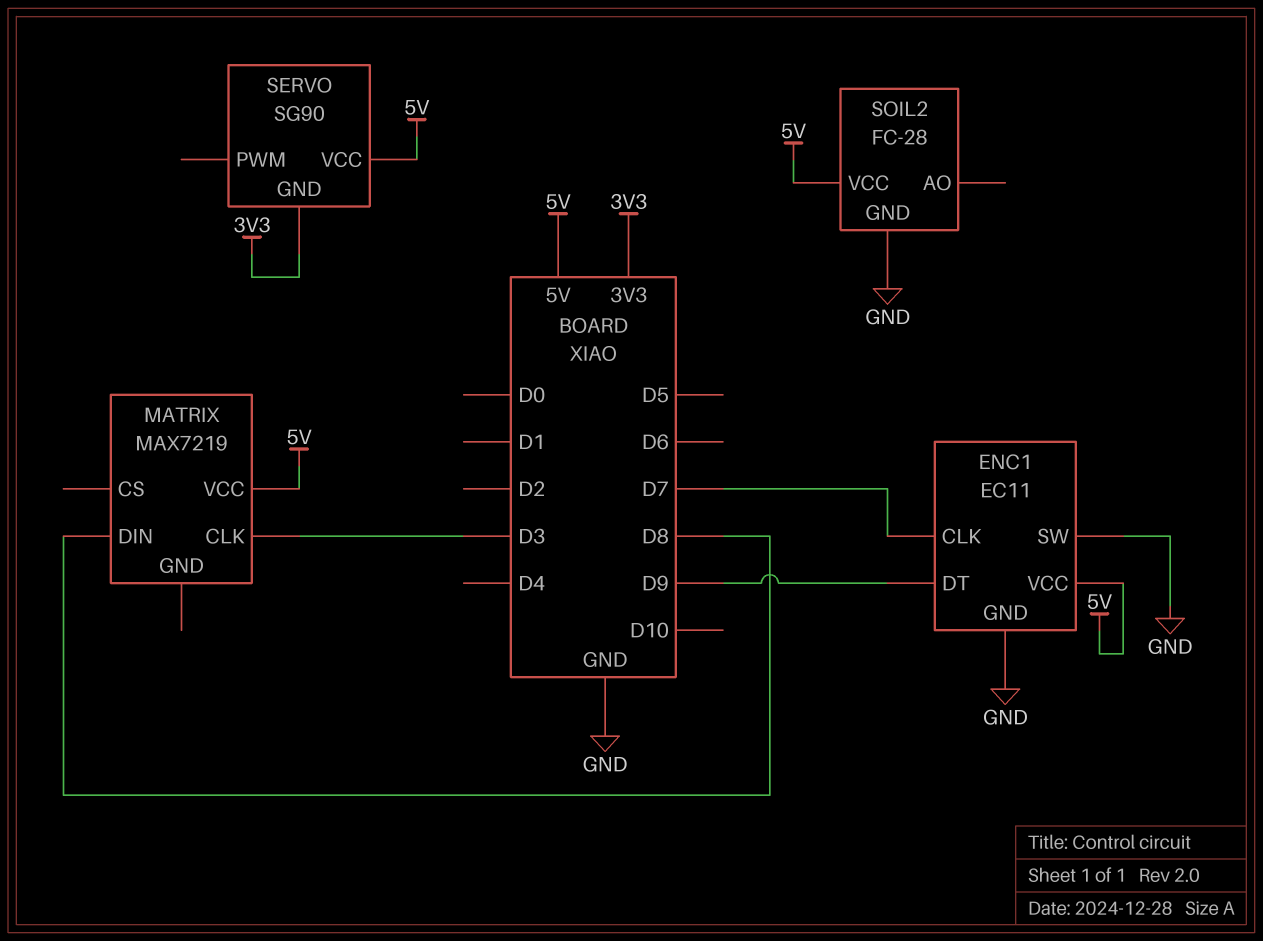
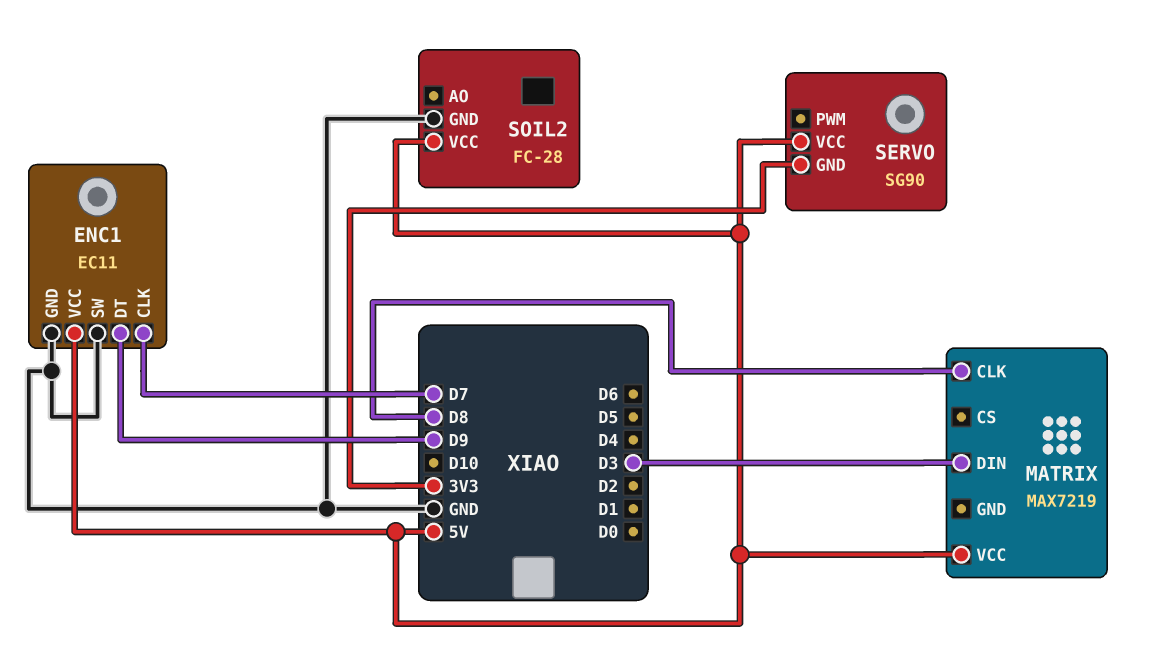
MATRIX pin CLK: D3 -> D8
MATRIX pin DIN: D8 -> D3

